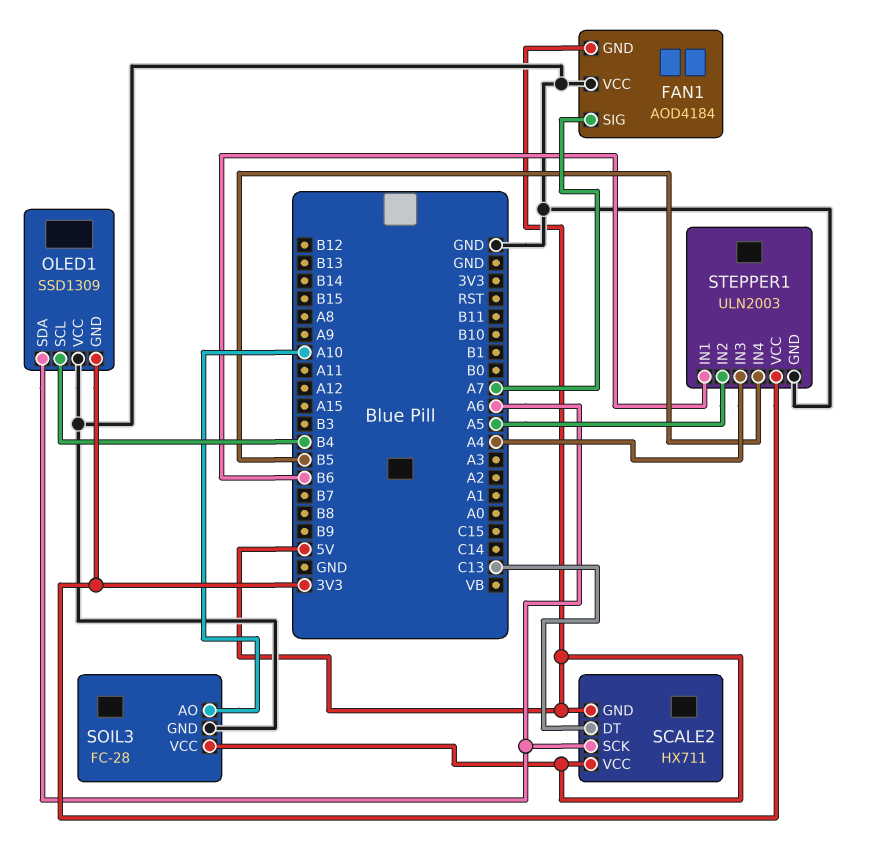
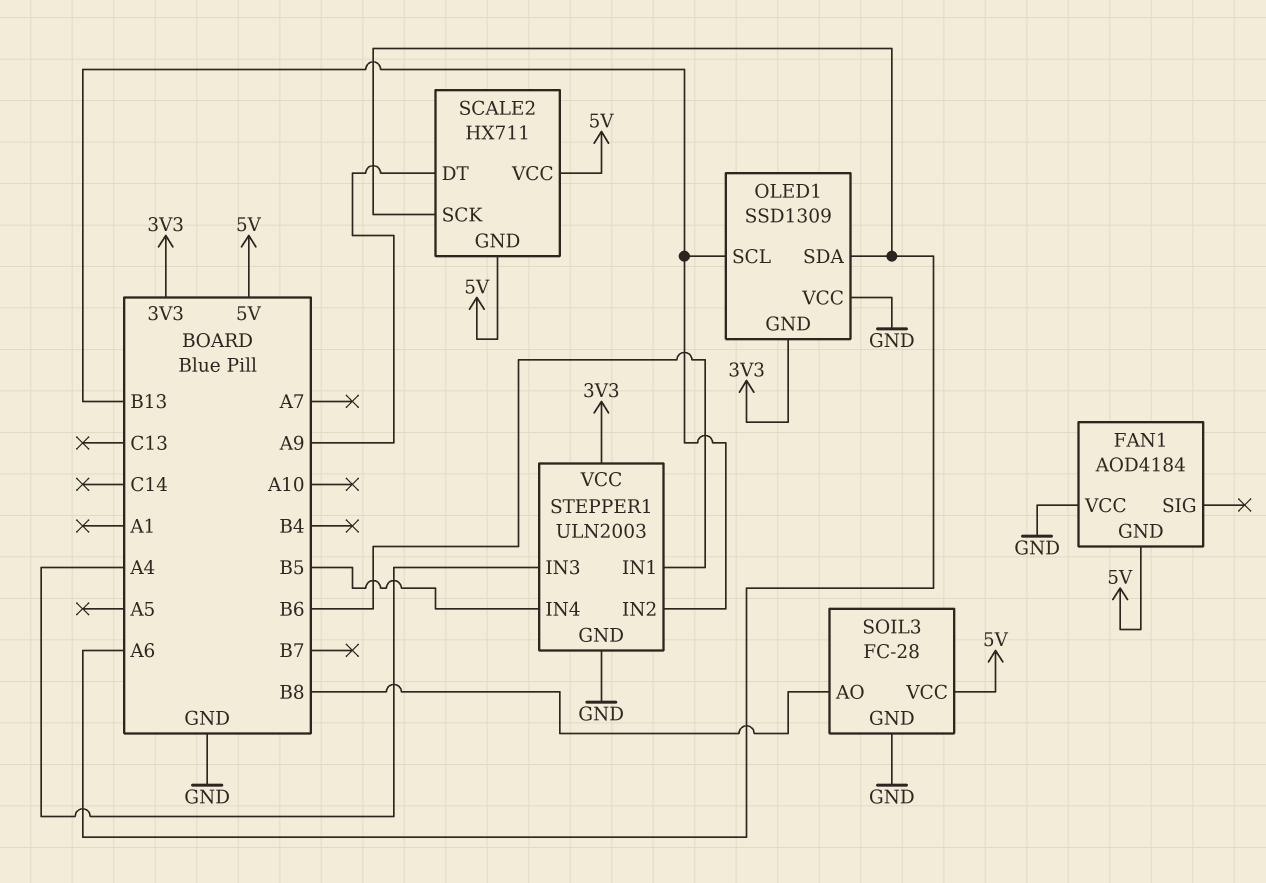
FAN1 pin SIG: A7 -> none
OLED1 pin SCL: B4 -> B13
SCALE2 pin DT: C13 -> A9
SOIL3 pin AO: A10 -> B8
STEPPER1 pin IN2: A5 -> B13

